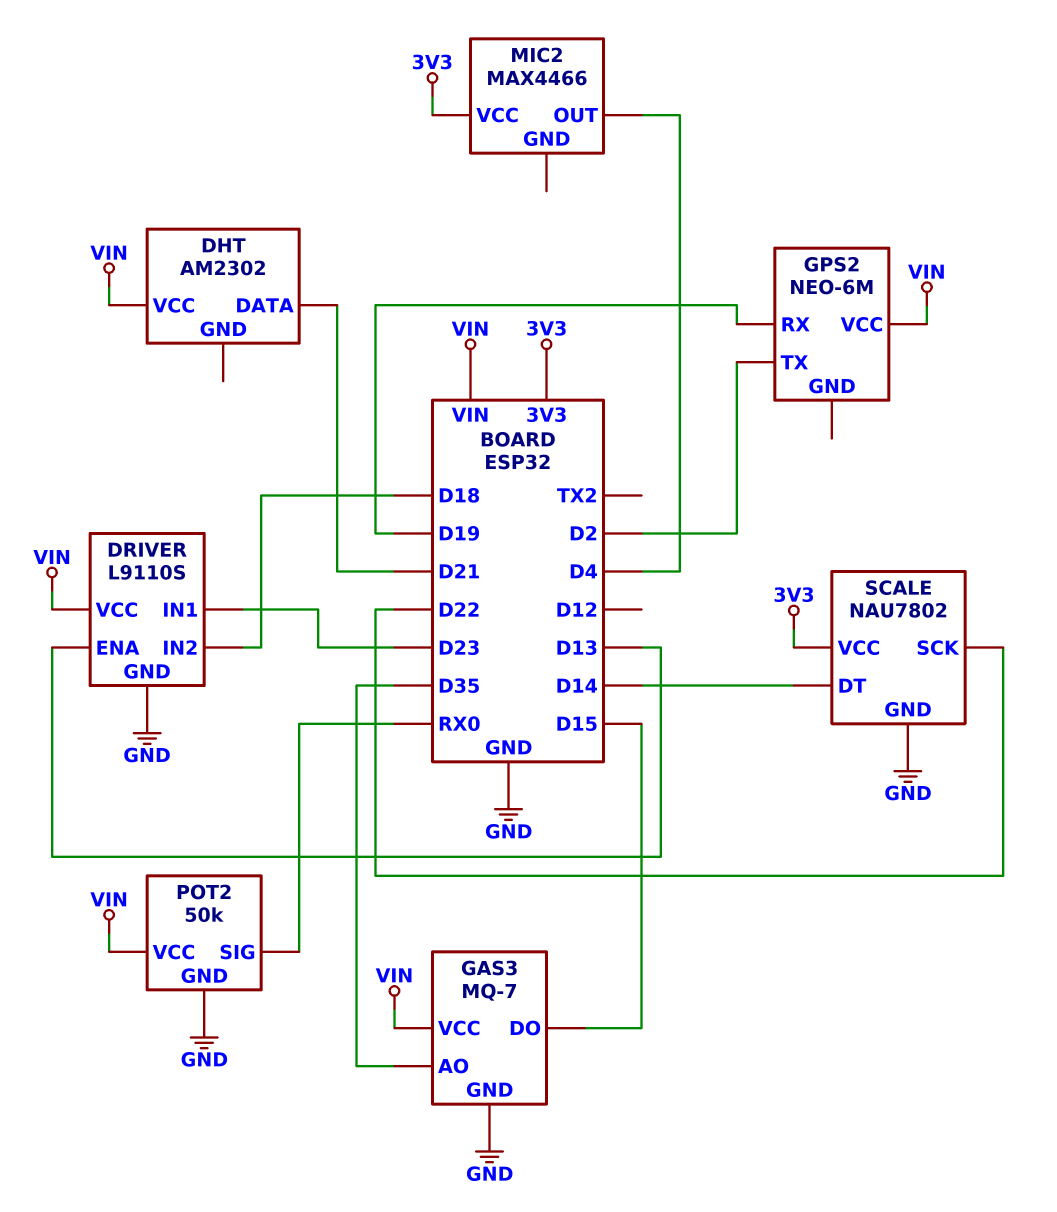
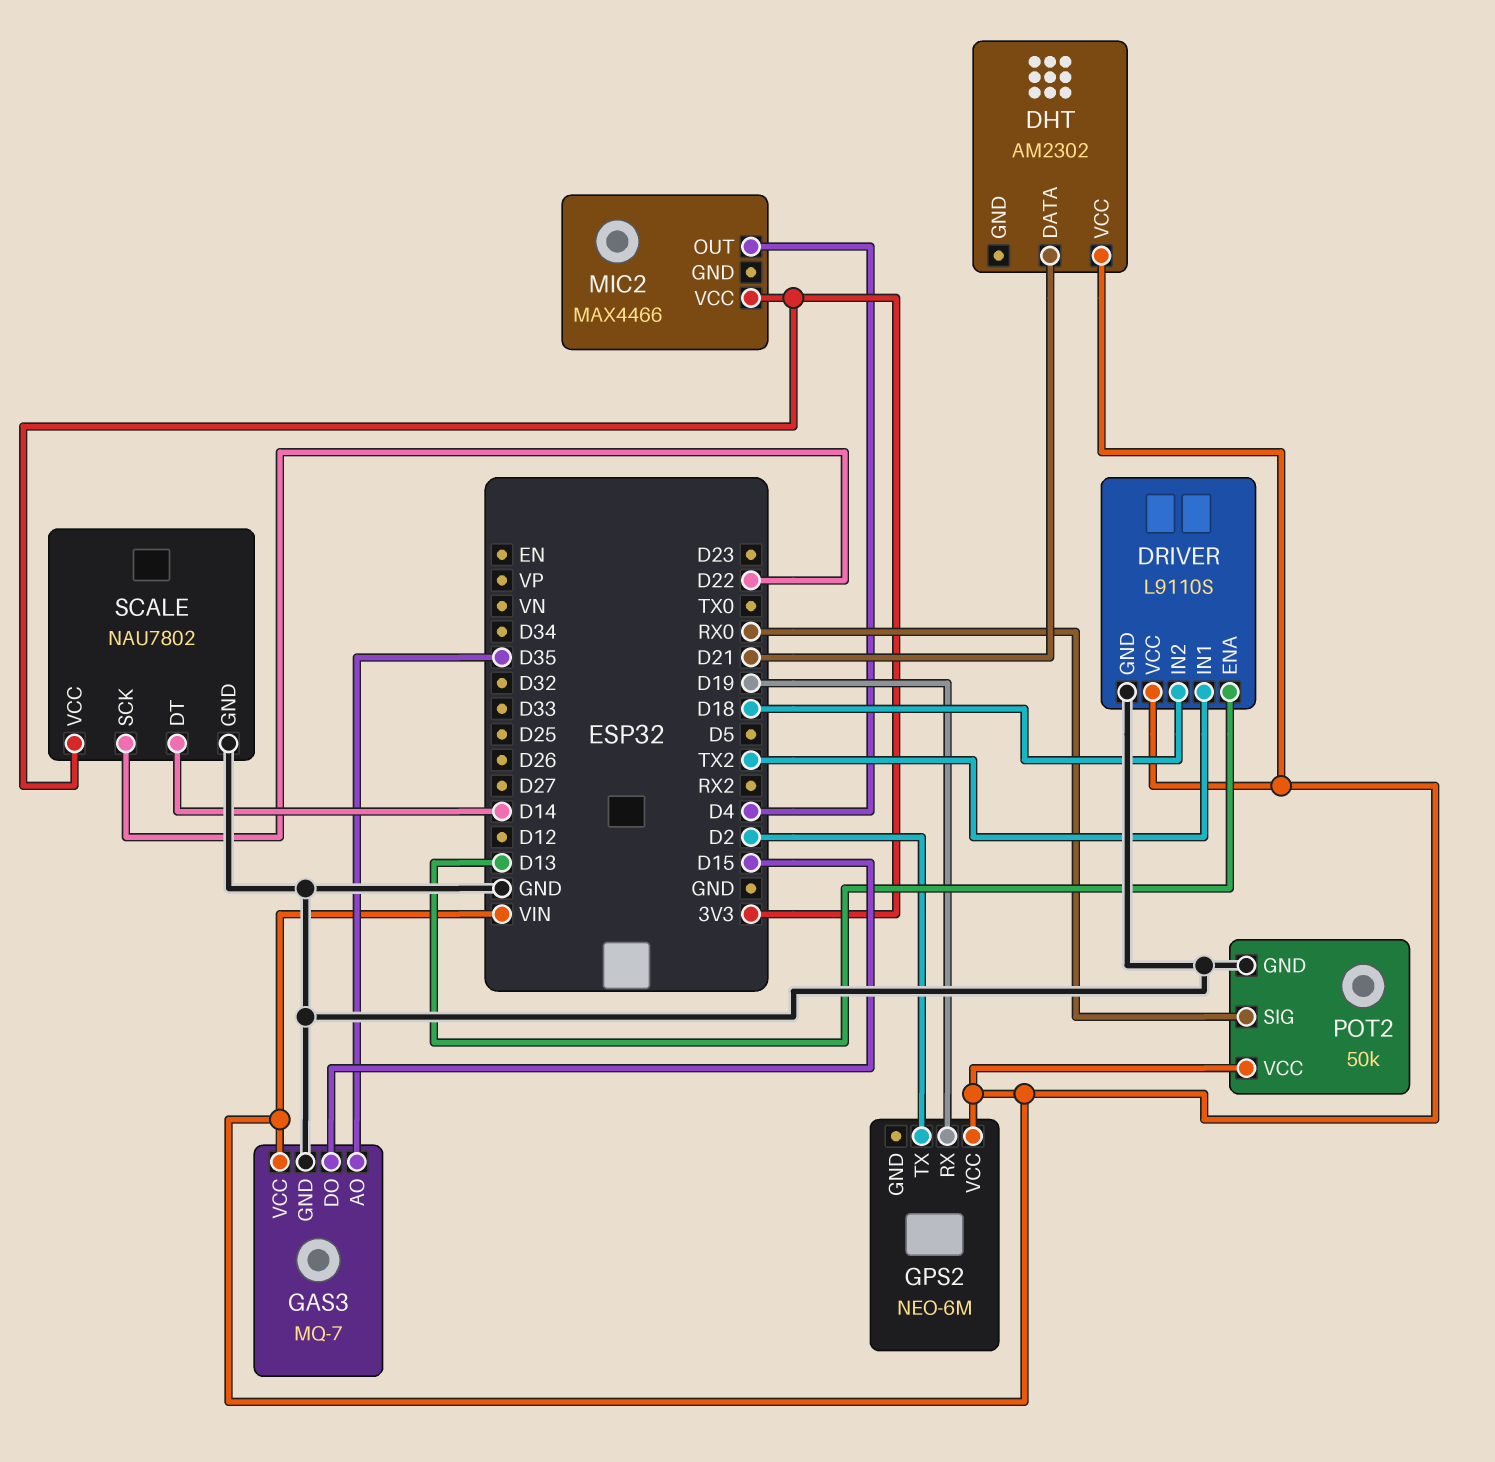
DRIVER pin IN1: D23 -> TX2

